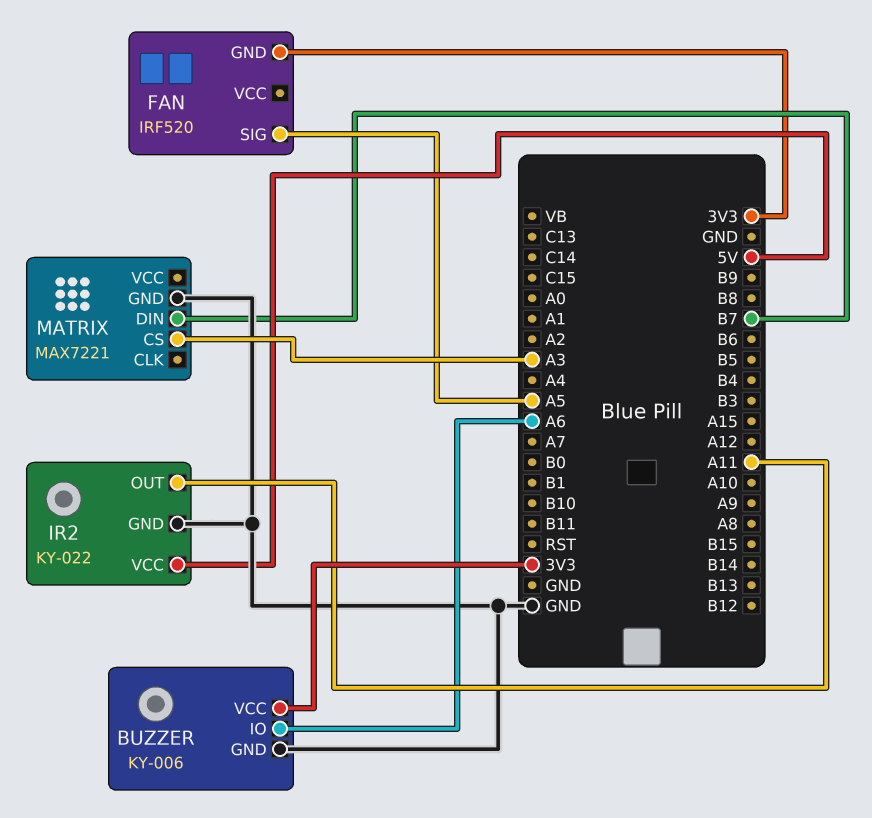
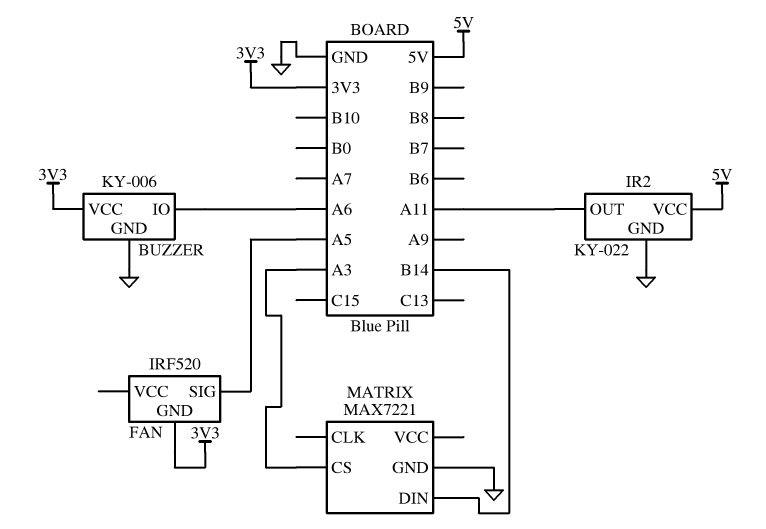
MATRIX pin DIN: B7 -> B14

